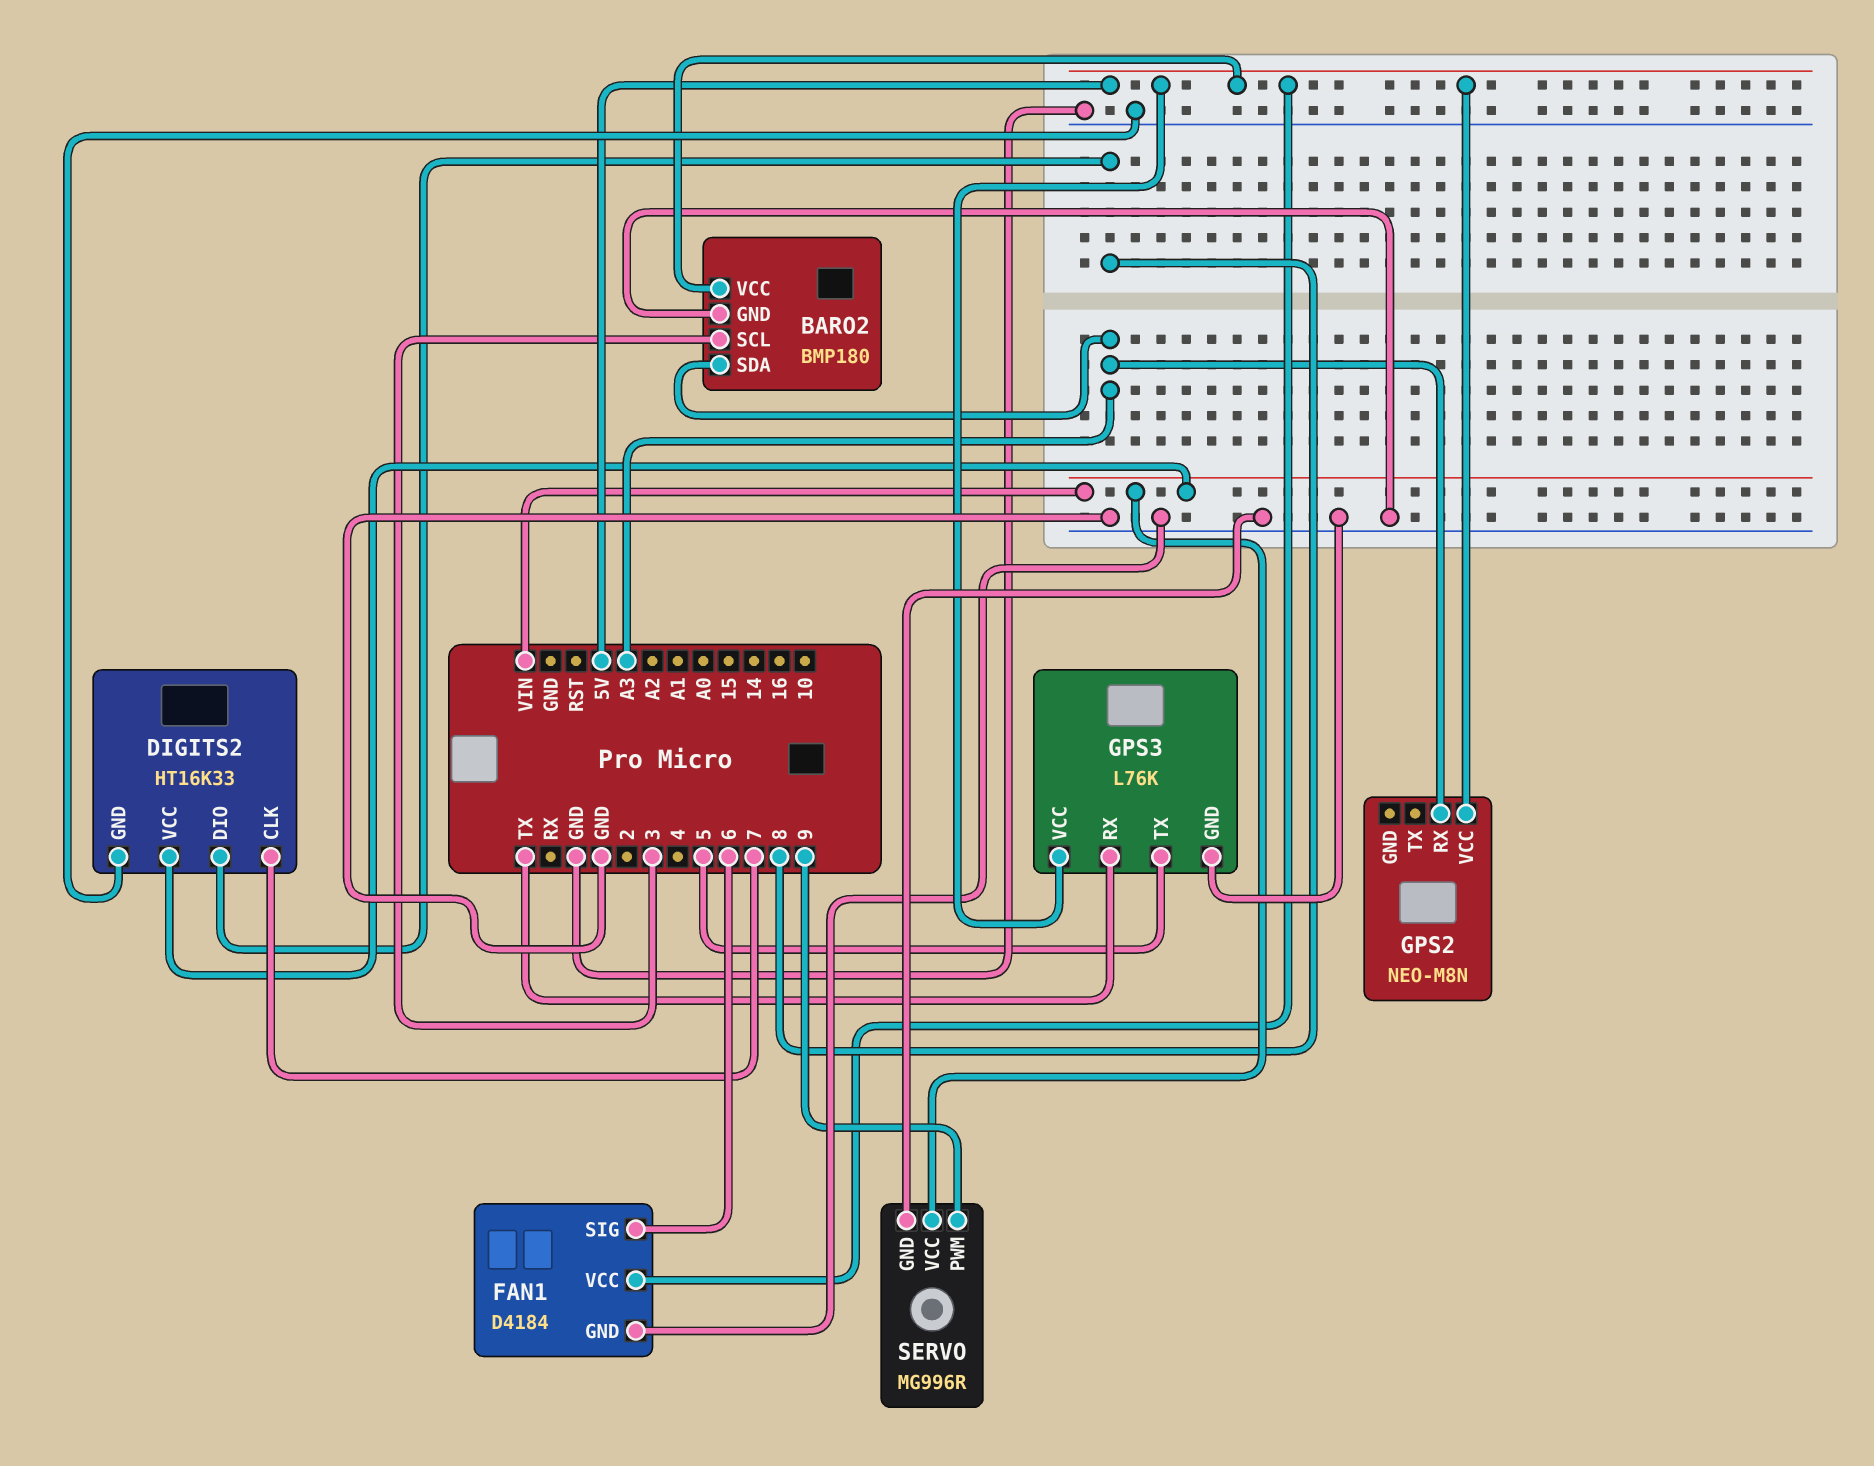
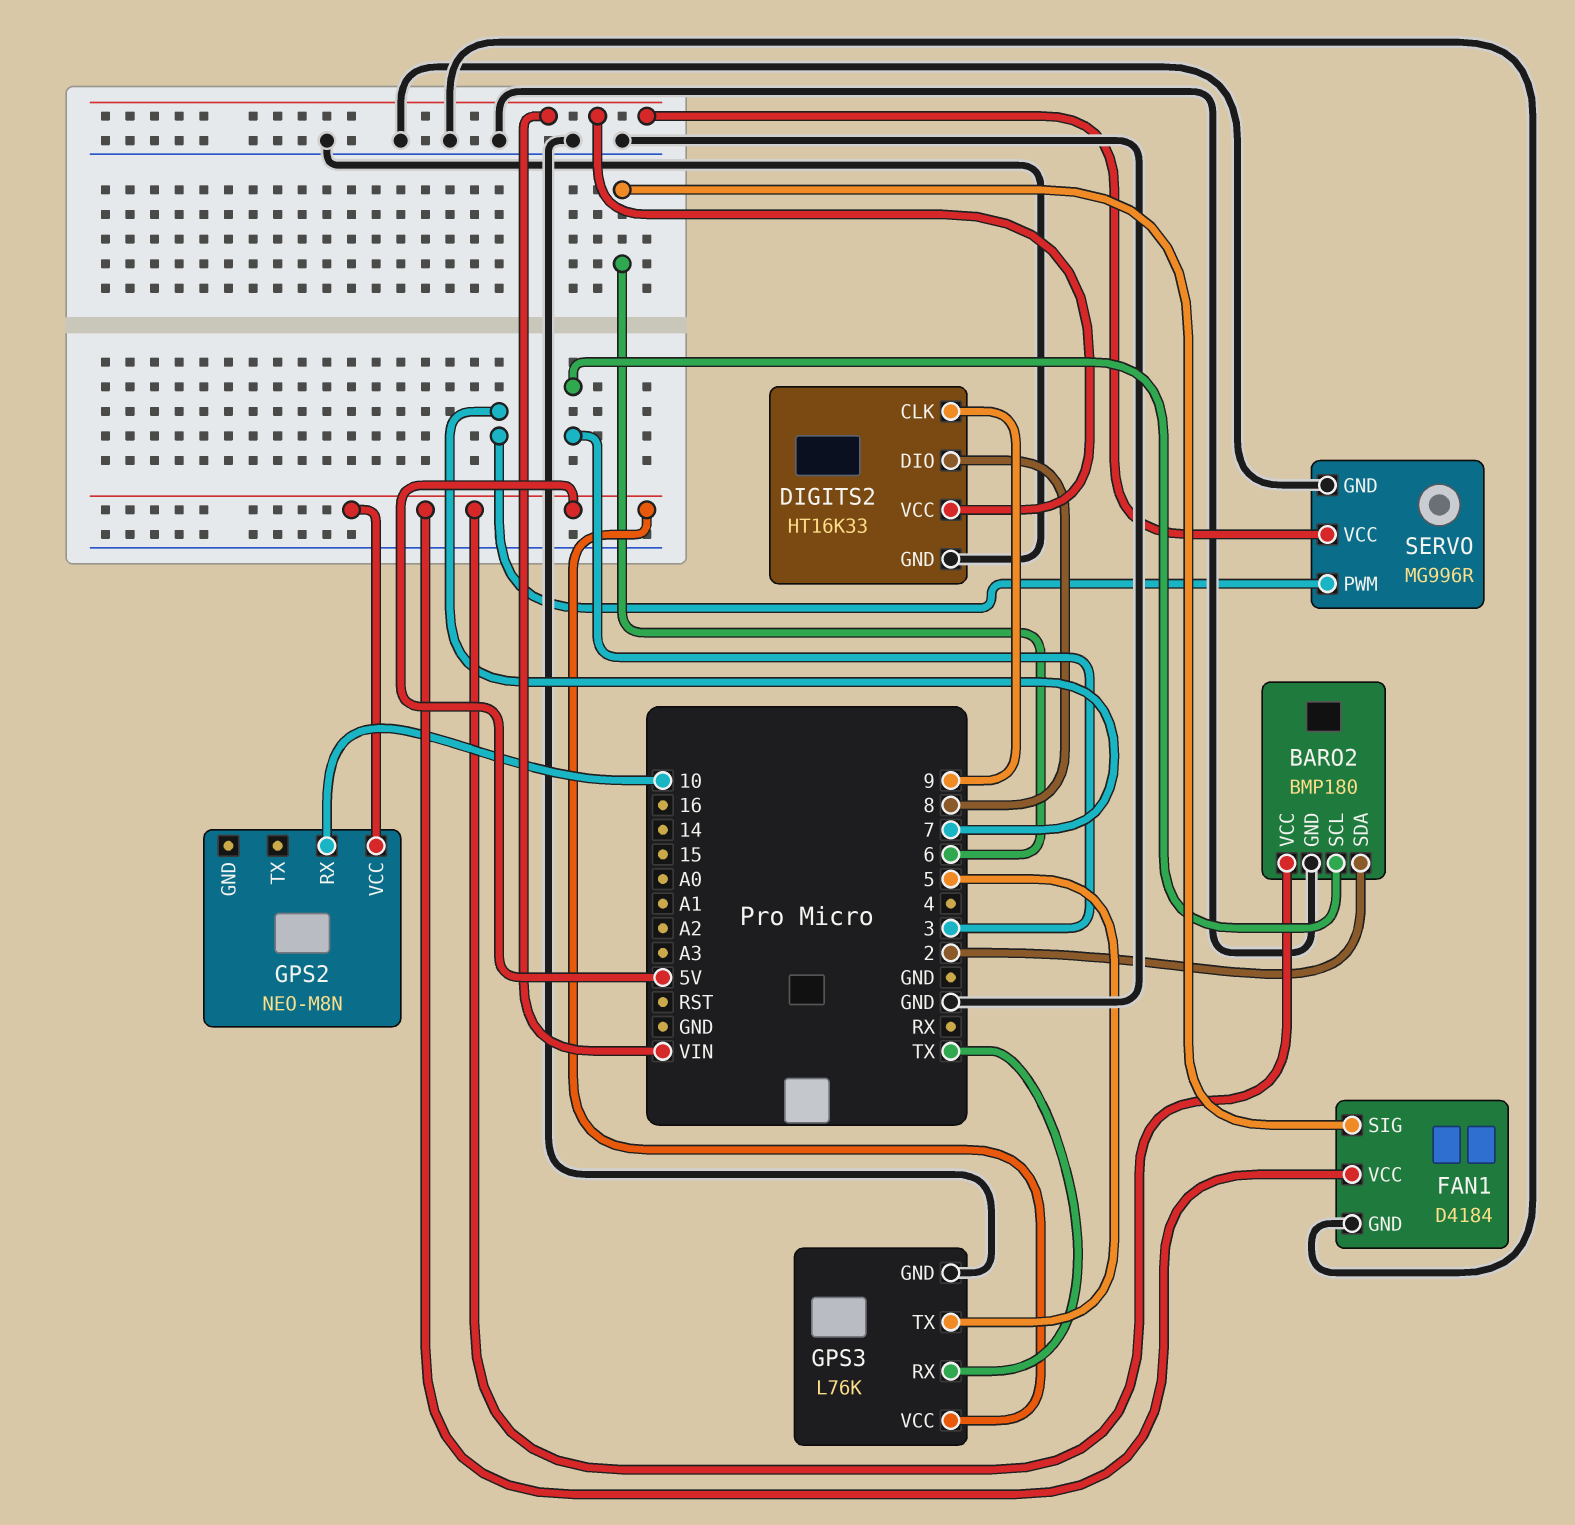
BARO2 pin SDA: A3 -> 2
DIGITS2 pin CLK: 7 -> 9
GPS2 pin RX: A3 -> 10
SERVO pin PWM: 9 -> 7

